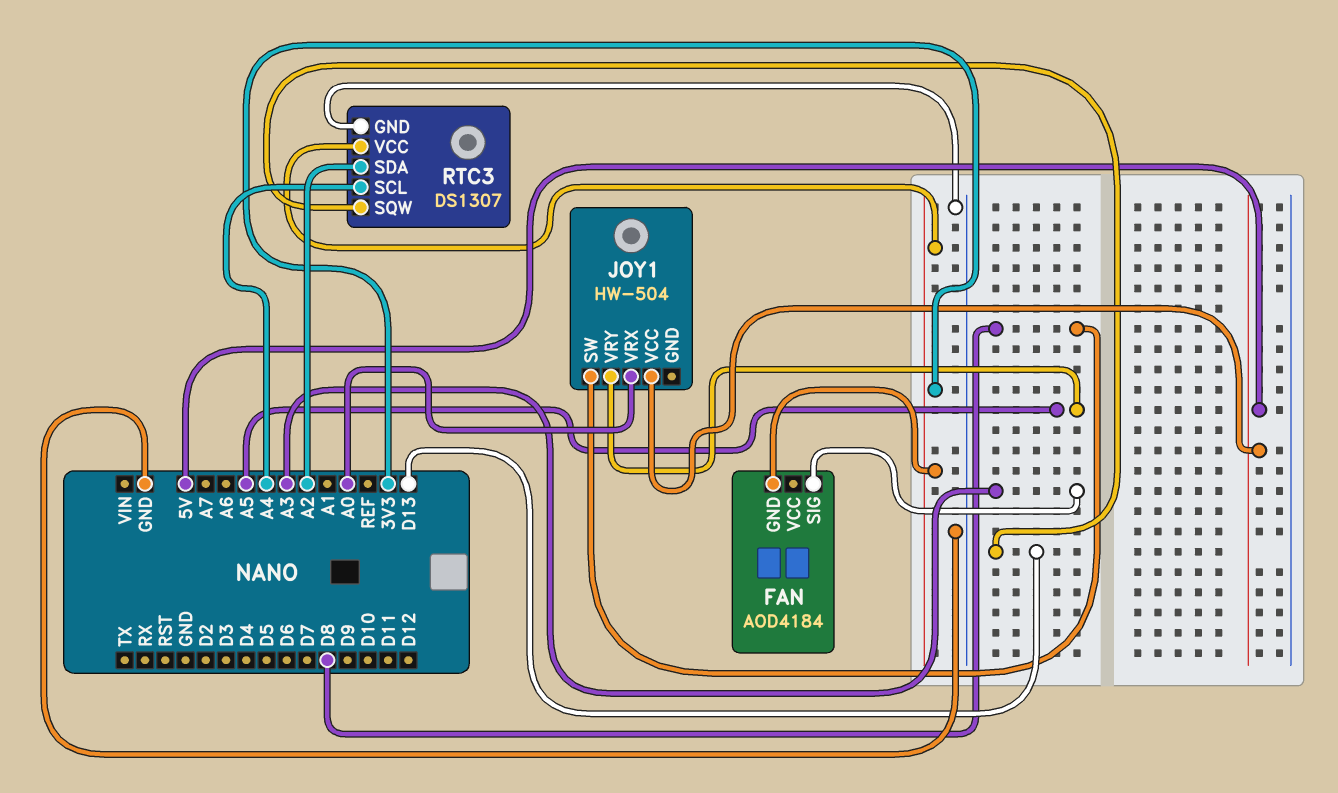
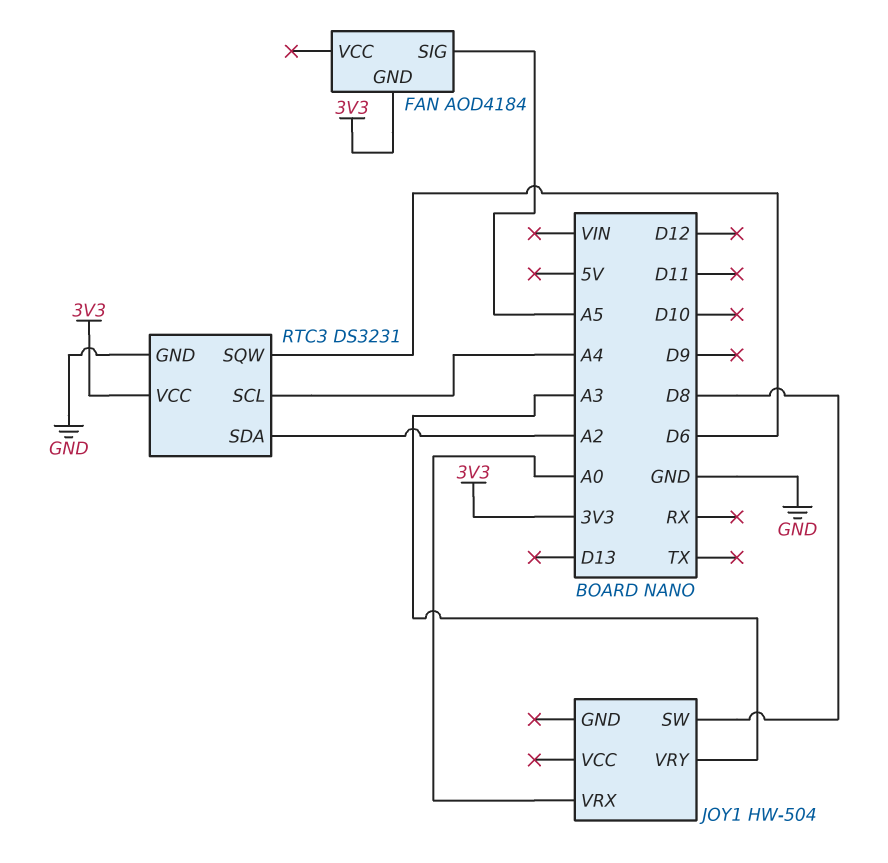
FAN pin SIG: A3 -> A5
JOY1 pin VCC: 5V -> none
JOY1 pin VRY: A5 -> A3
RTC3: DS1307 -> DS3231
RTC3 pin SQW: D13 -> D6

